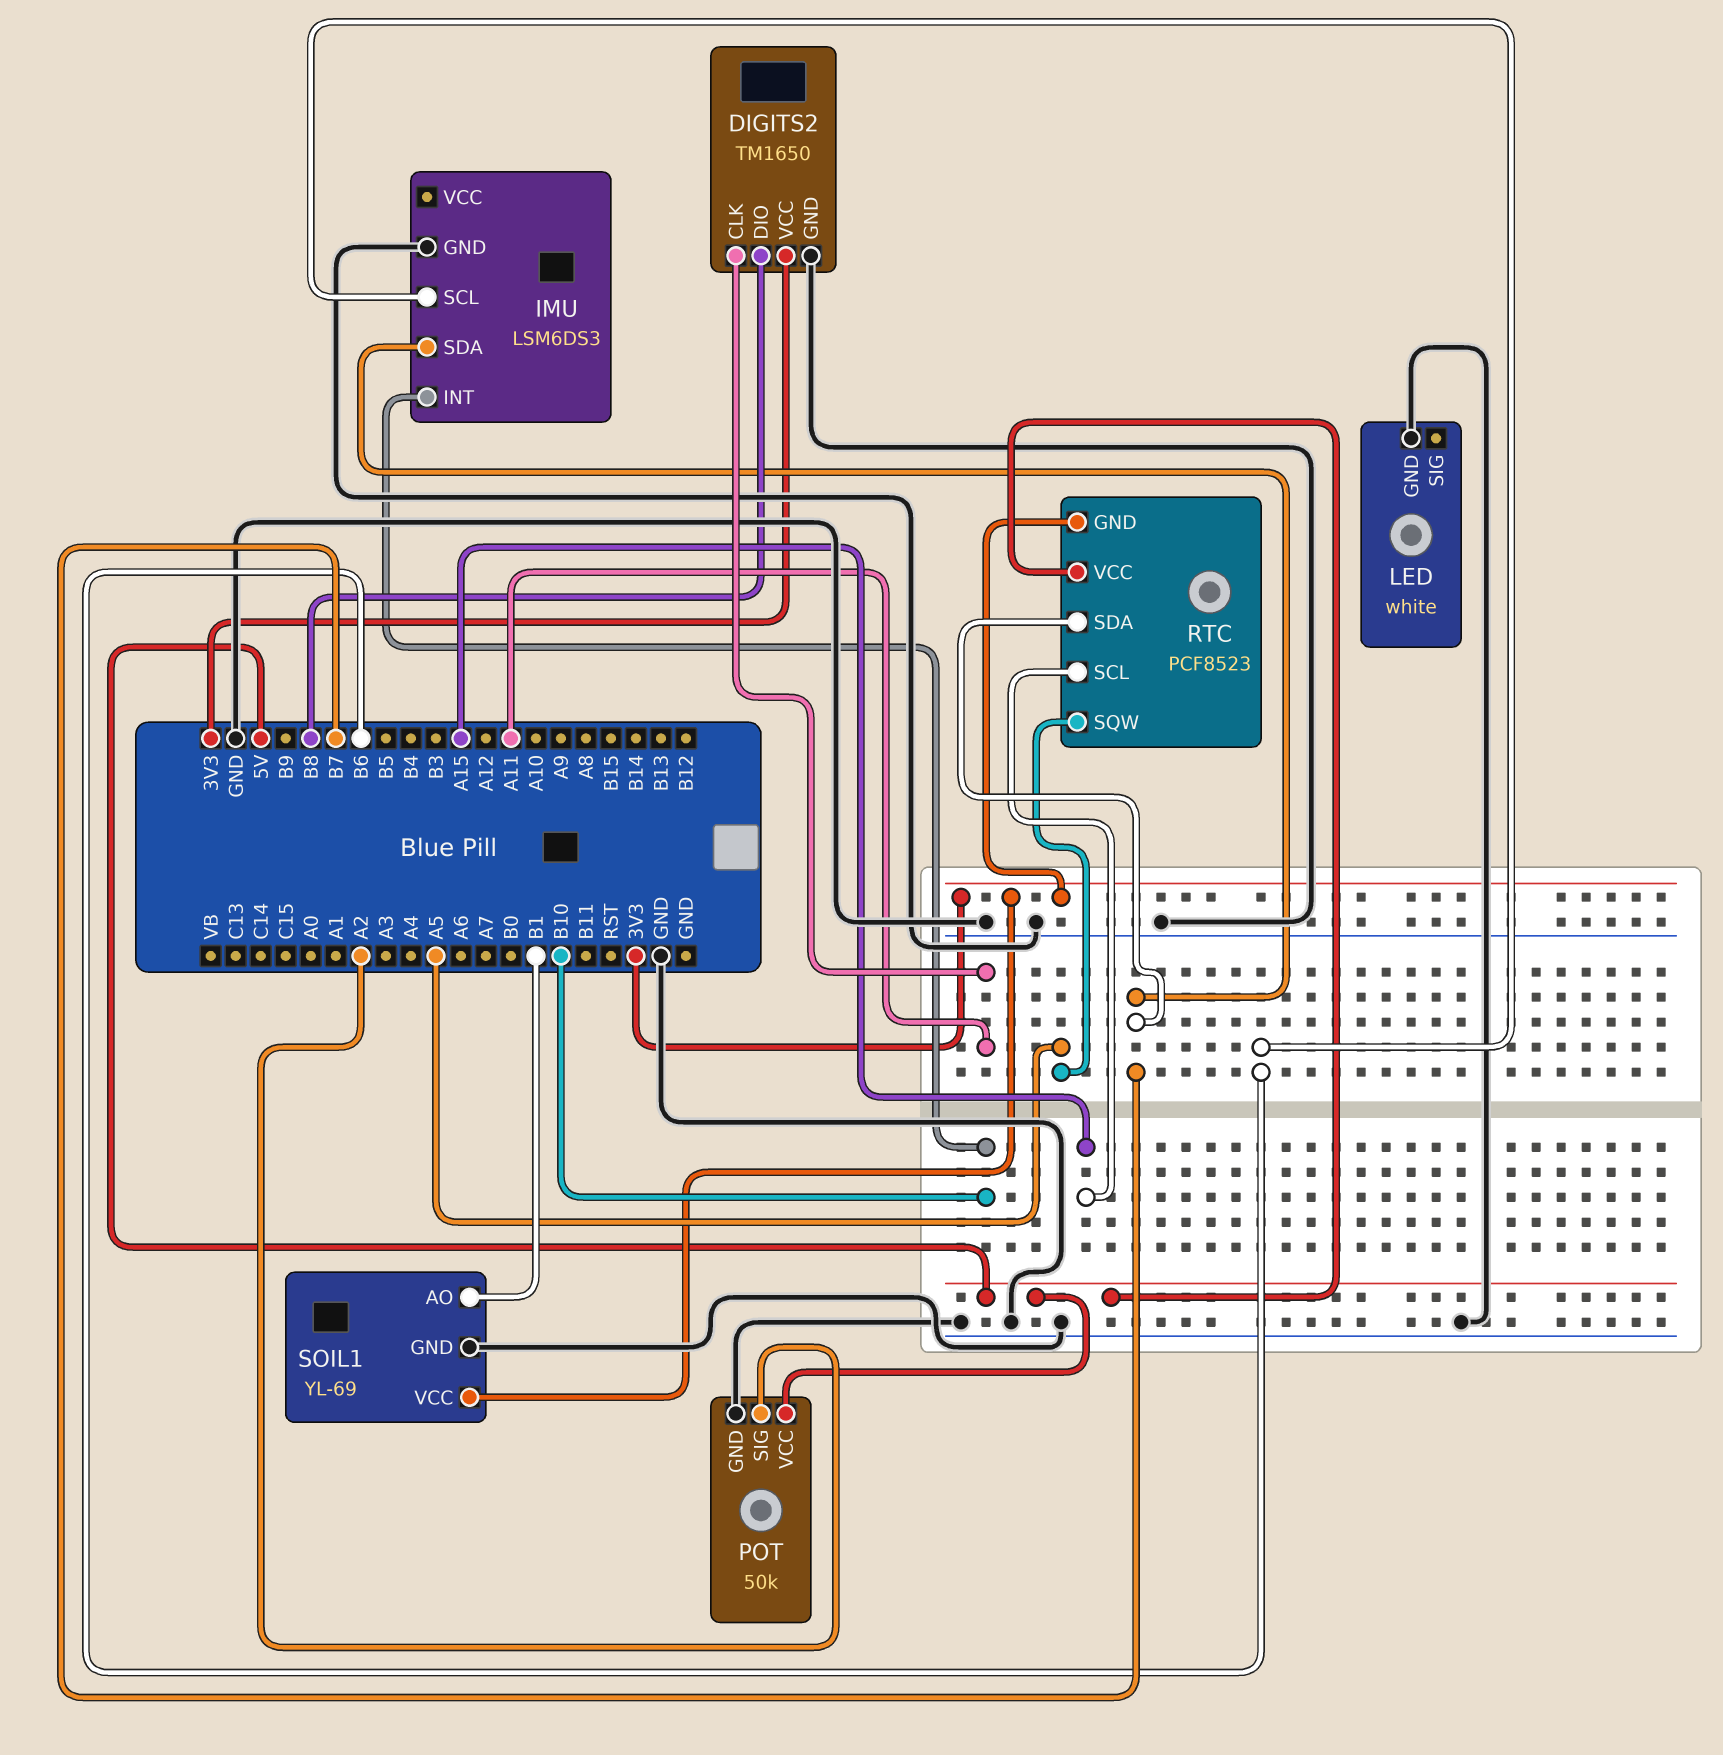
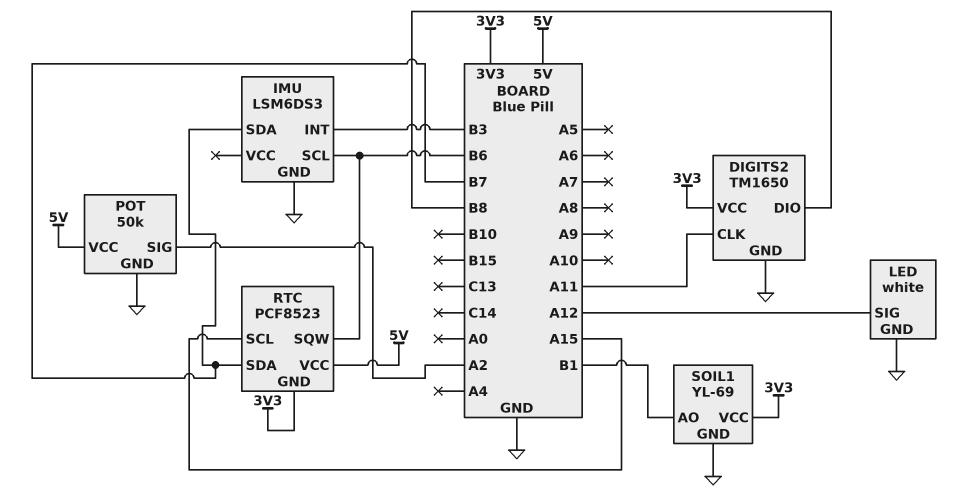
IMU pin INT: B10 -> B3
LED pin SIG: none -> A12
RTC pin SQW: A5 -> B6

